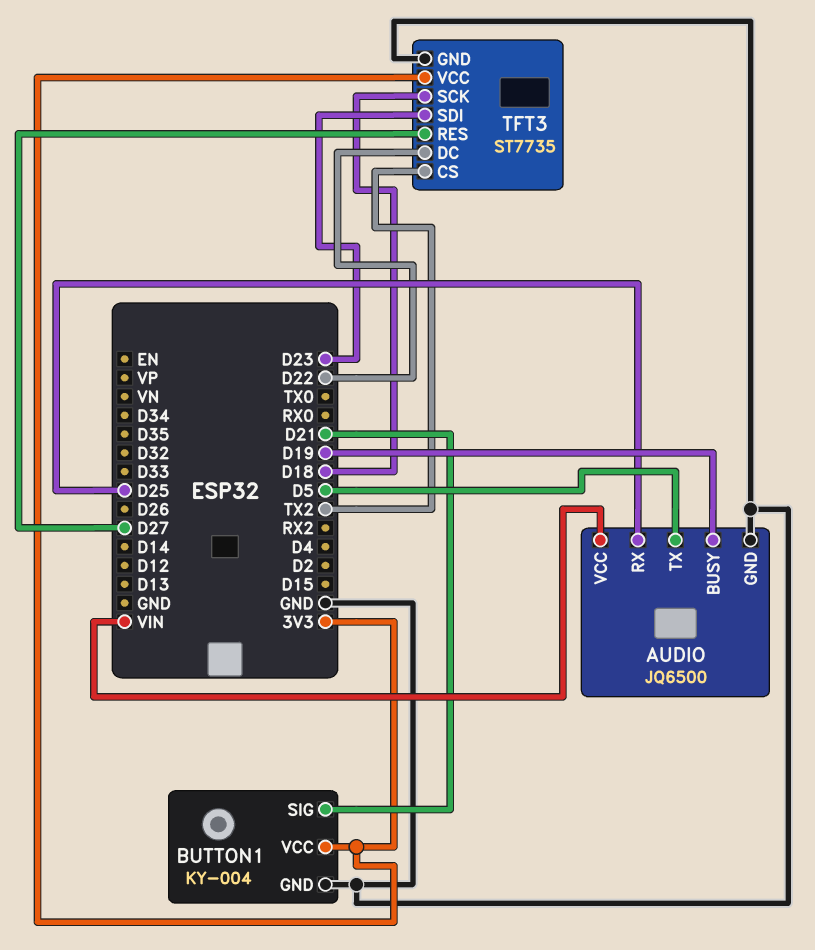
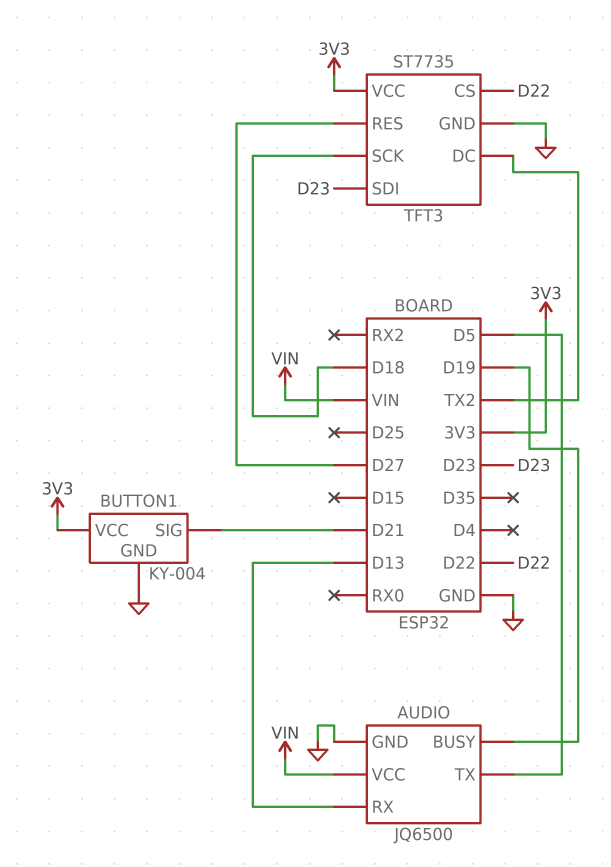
AUDIO pin RX: D25 -> D13
TFT3 pin CS: TX2 -> D22
TFT3 pin DC: D22 -> TX2

